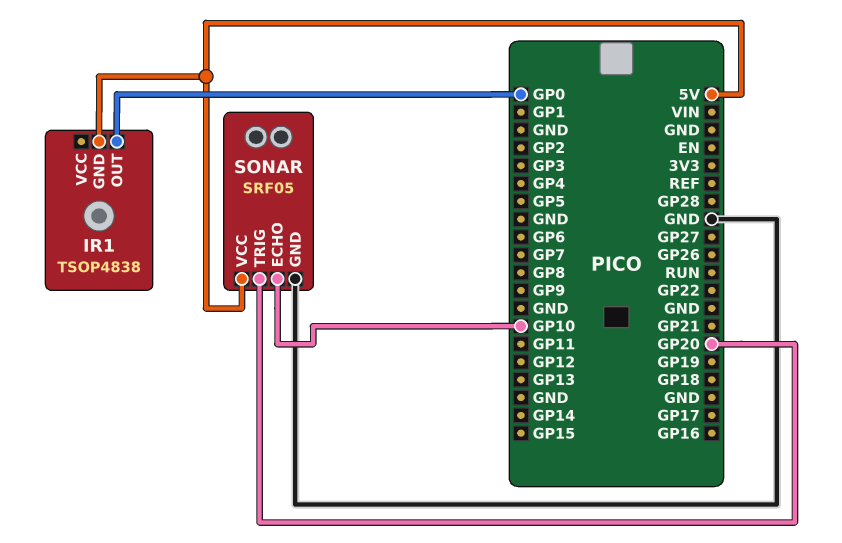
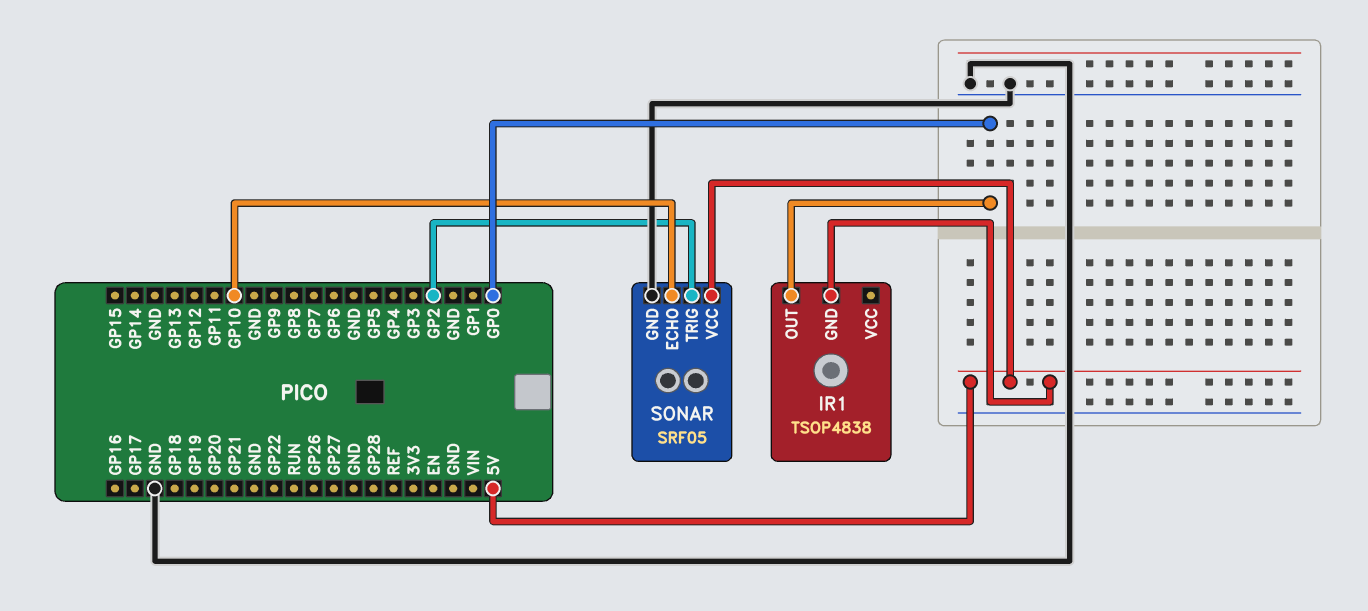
SONAR pin TRIG: GP20 -> GP2

